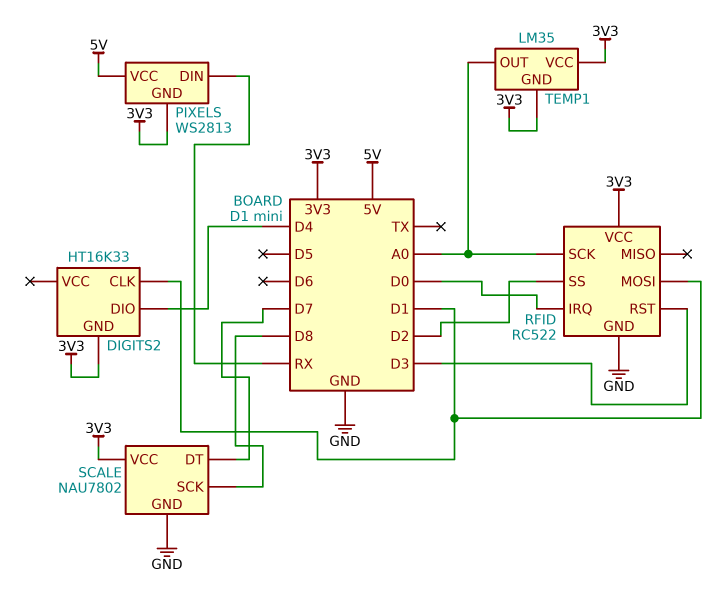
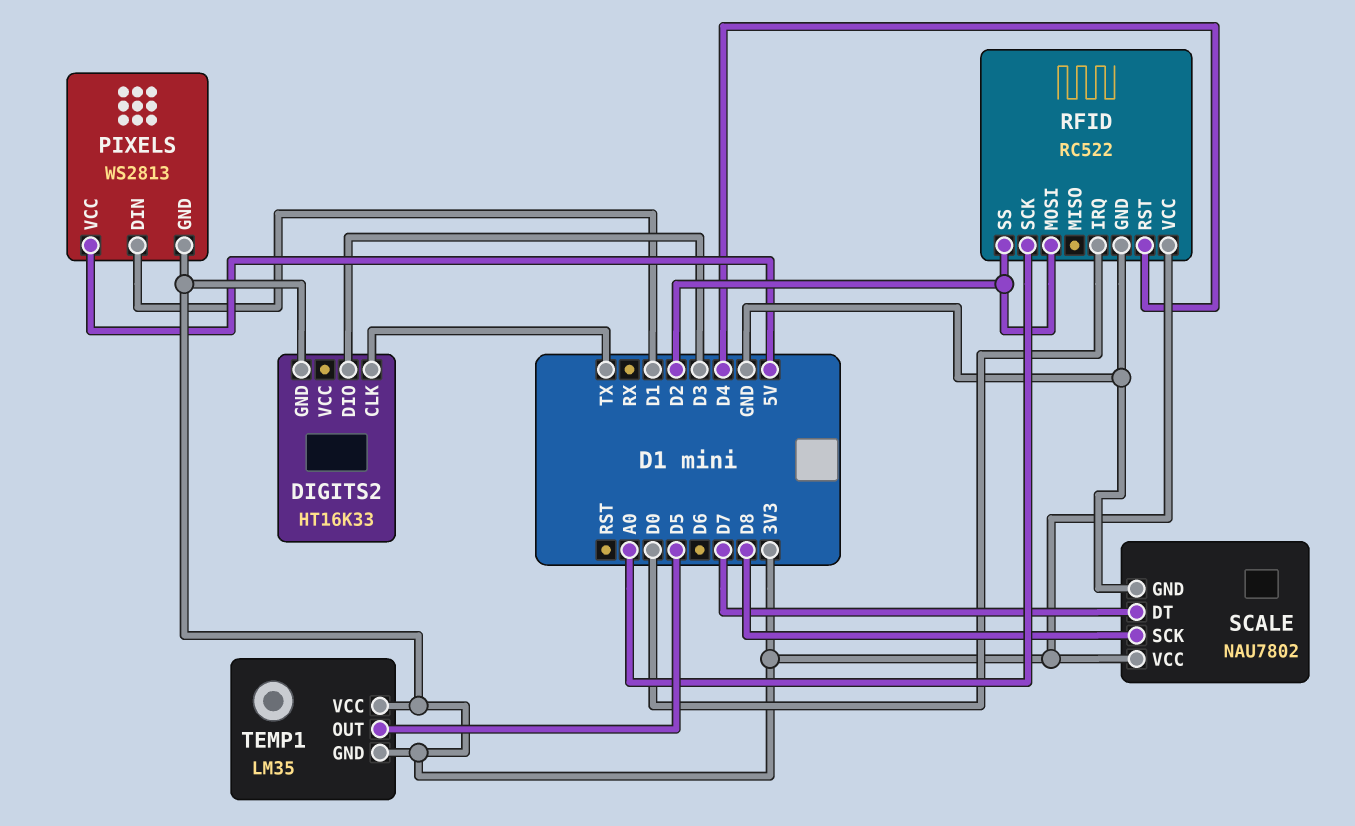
DIGITS2 pin CLK: D1 -> TX
DIGITS2 pin DIO: D4 -> D3
PIXELS pin DIN: RX -> D1
RFID pin MOSI: D1 -> D2
RFID pin RST: D3 -> D4
TEMP1 pin OUT: A0 -> D5

